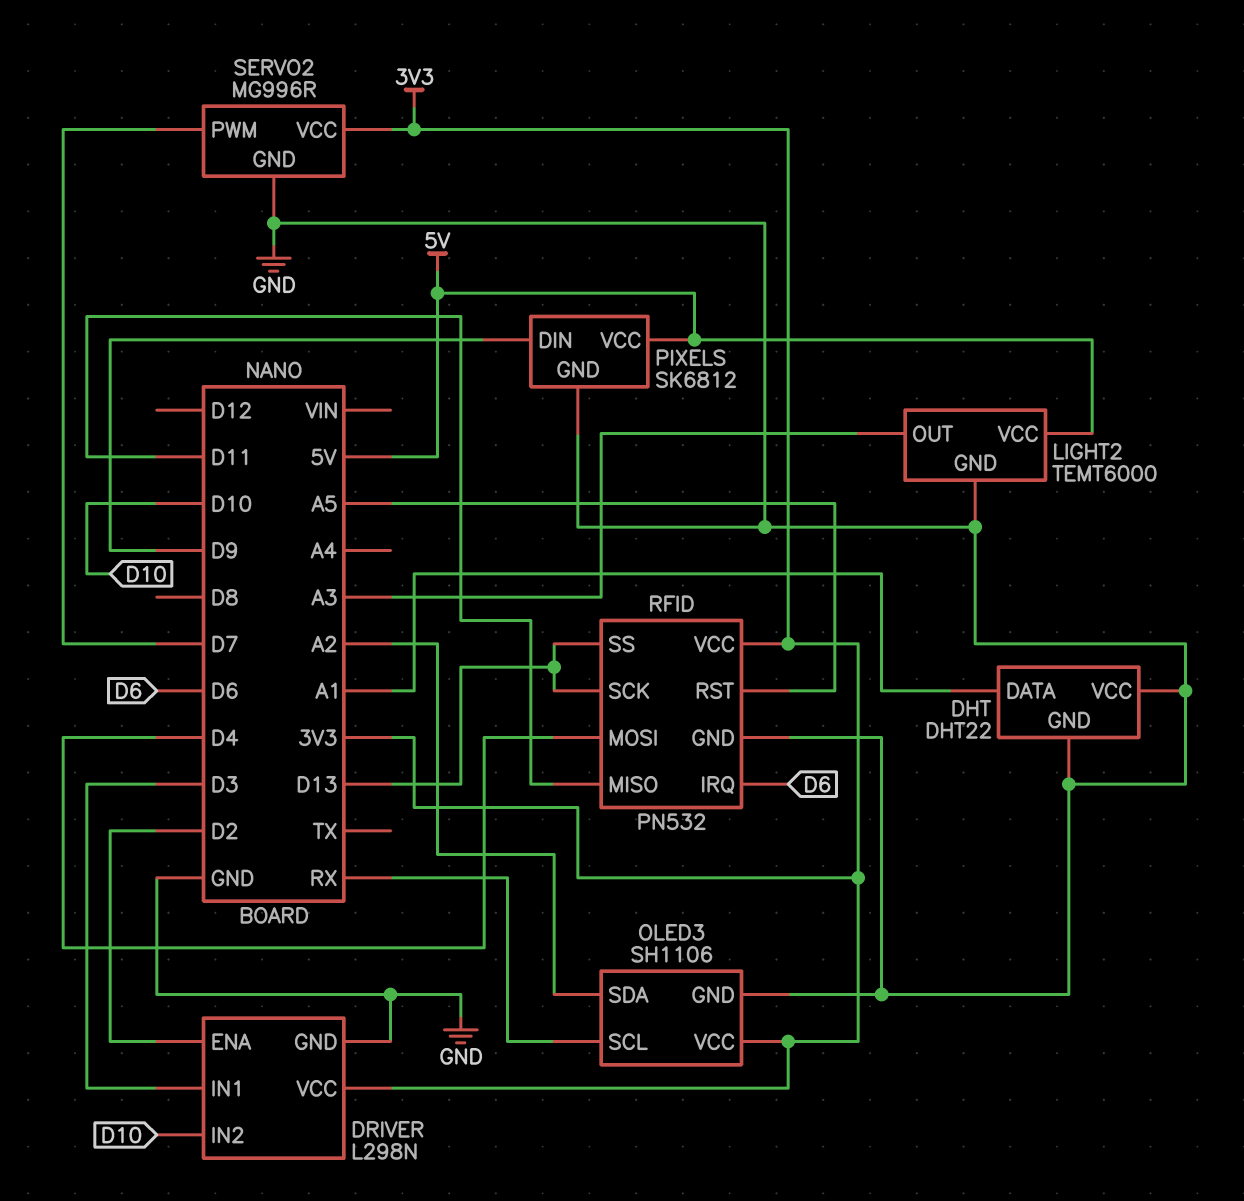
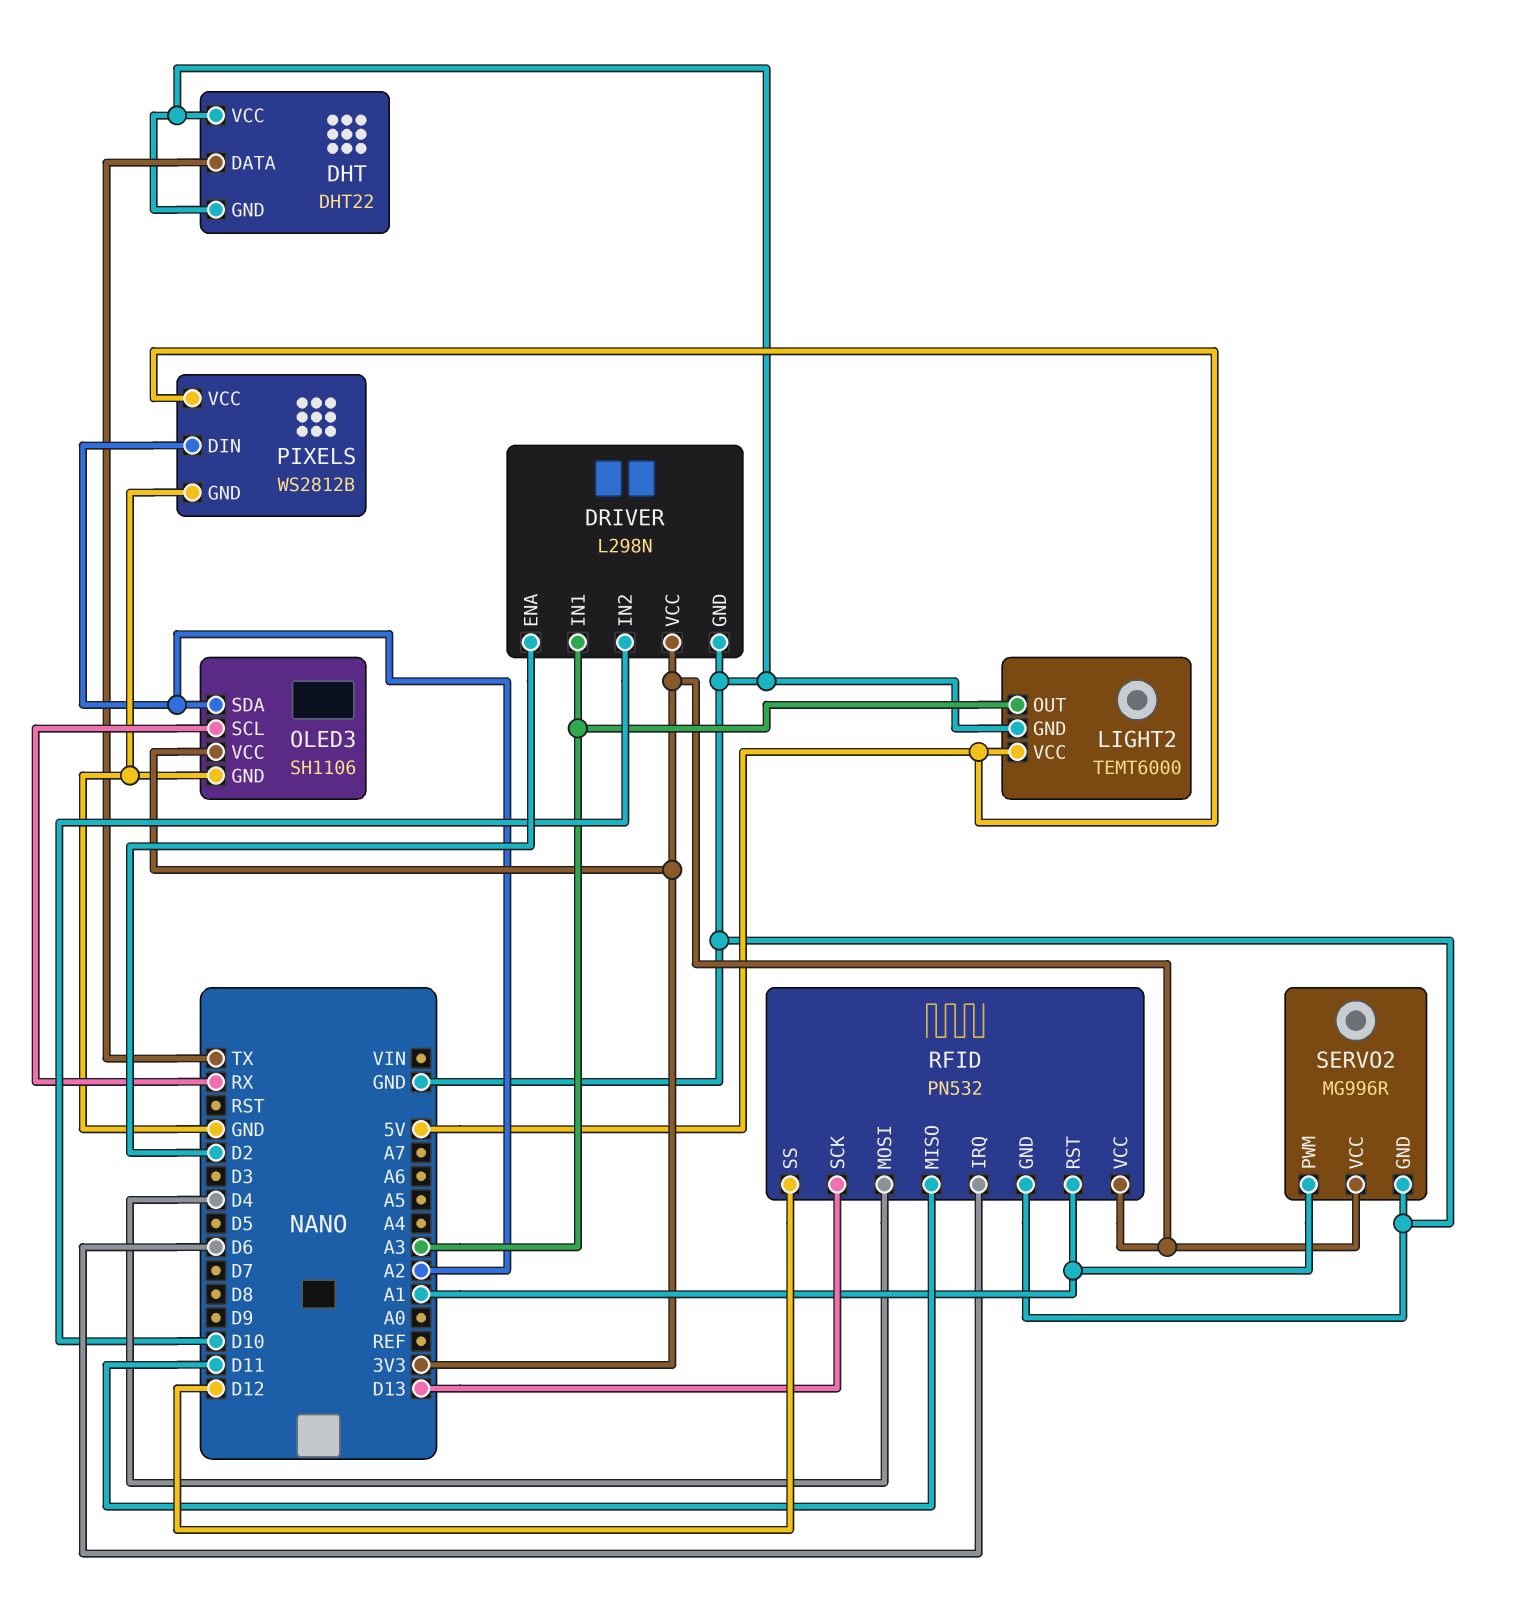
DHT pin DATA: A1 -> TX
DRIVER pin IN1: D3 -> A3
PIXELS: SK6812 -> WS2812B
PIXELS pin DIN: D9 -> A2
RFID pin RST: A5 -> A1
RFID pin SS: D13 -> D12
SERVO2 pin PWM: D7 -> A1

